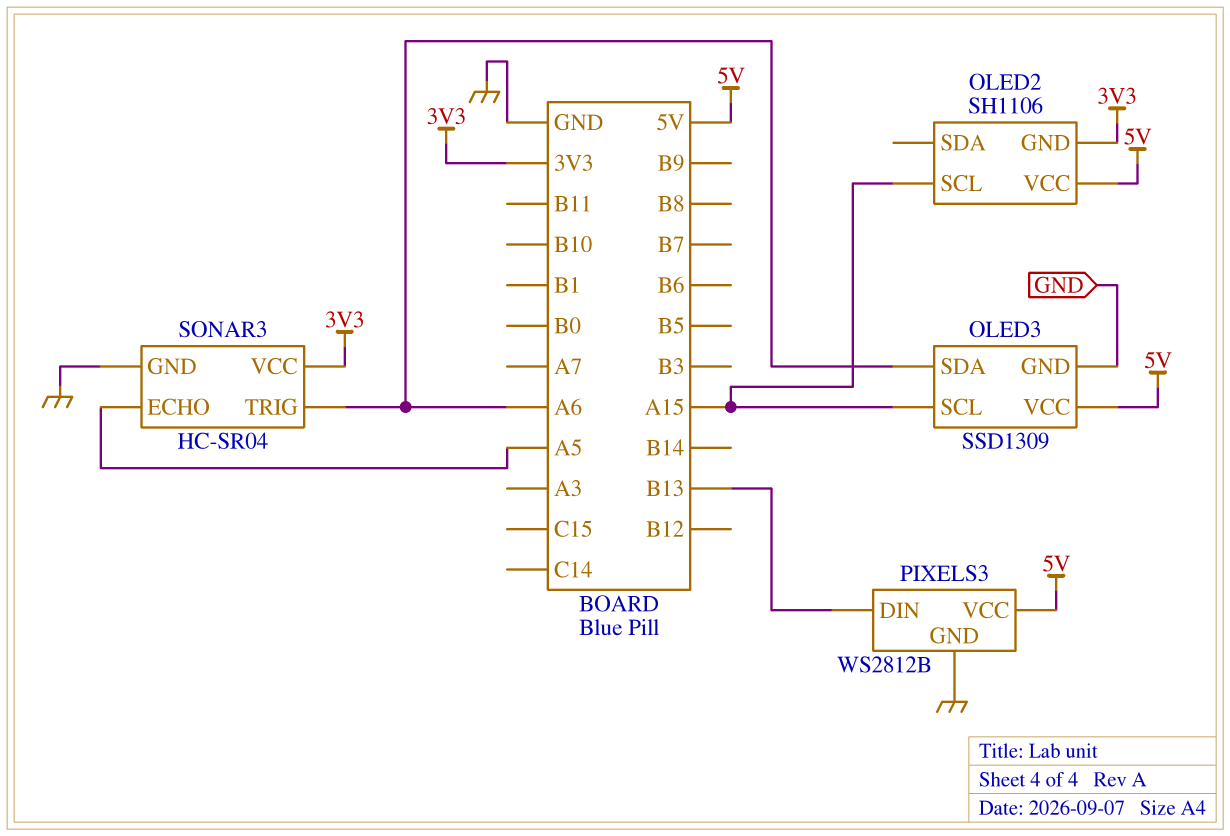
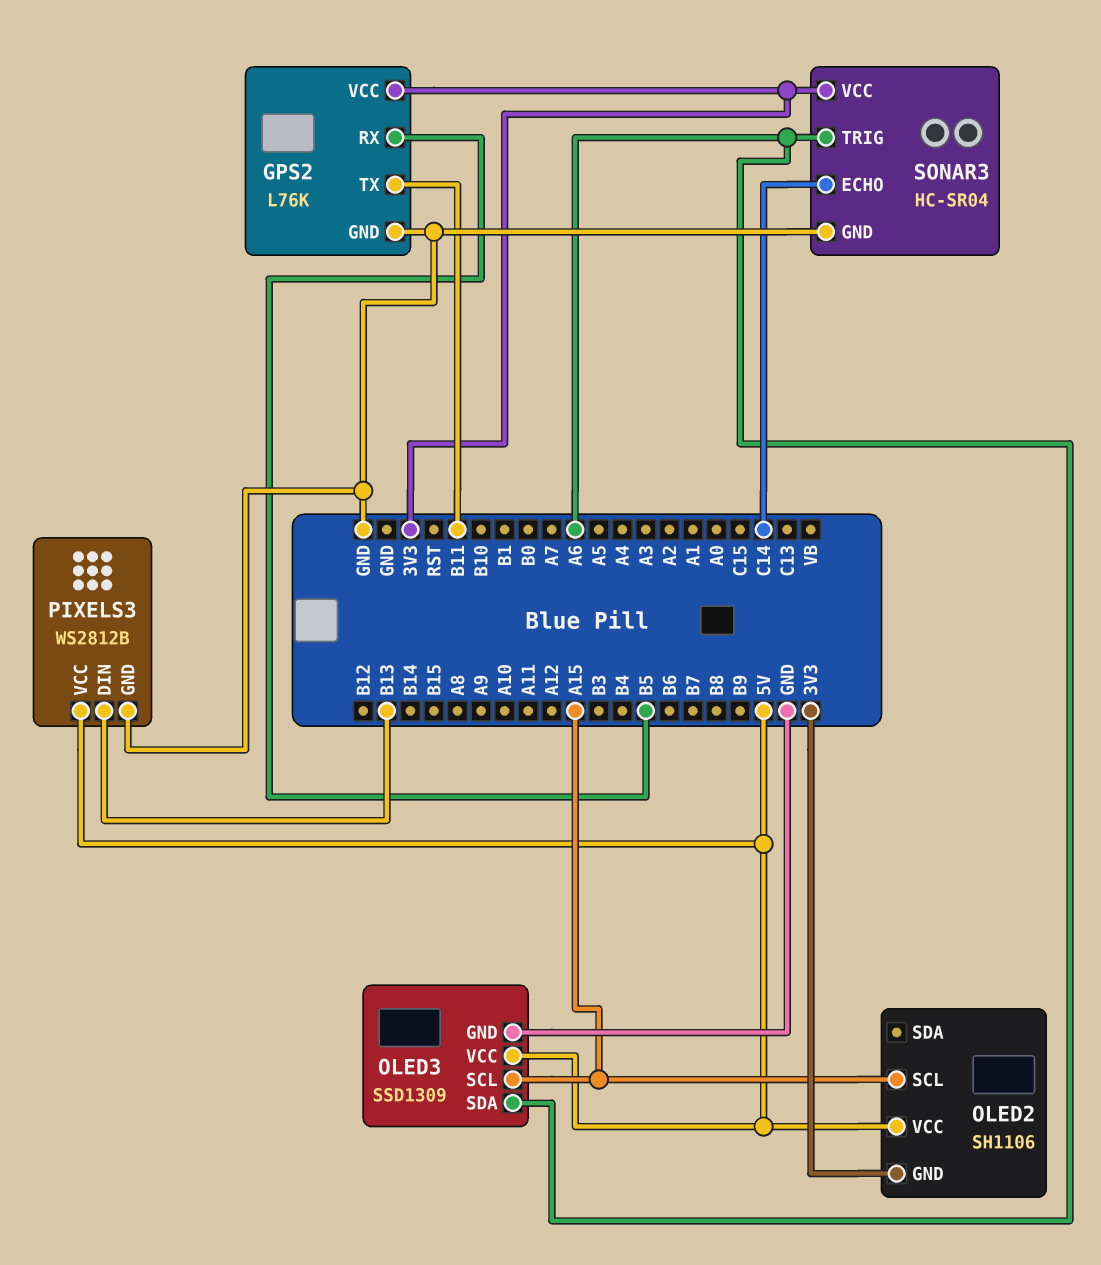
GPS2: none -> L76K
GPS2 pin GND: none -> GND
GPS2 pin RX: none -> B5
GPS2 pin TX: none -> B11
GPS2 pin VCC: none -> 3V3
SONAR3 pin ECHO: A5 -> C14

